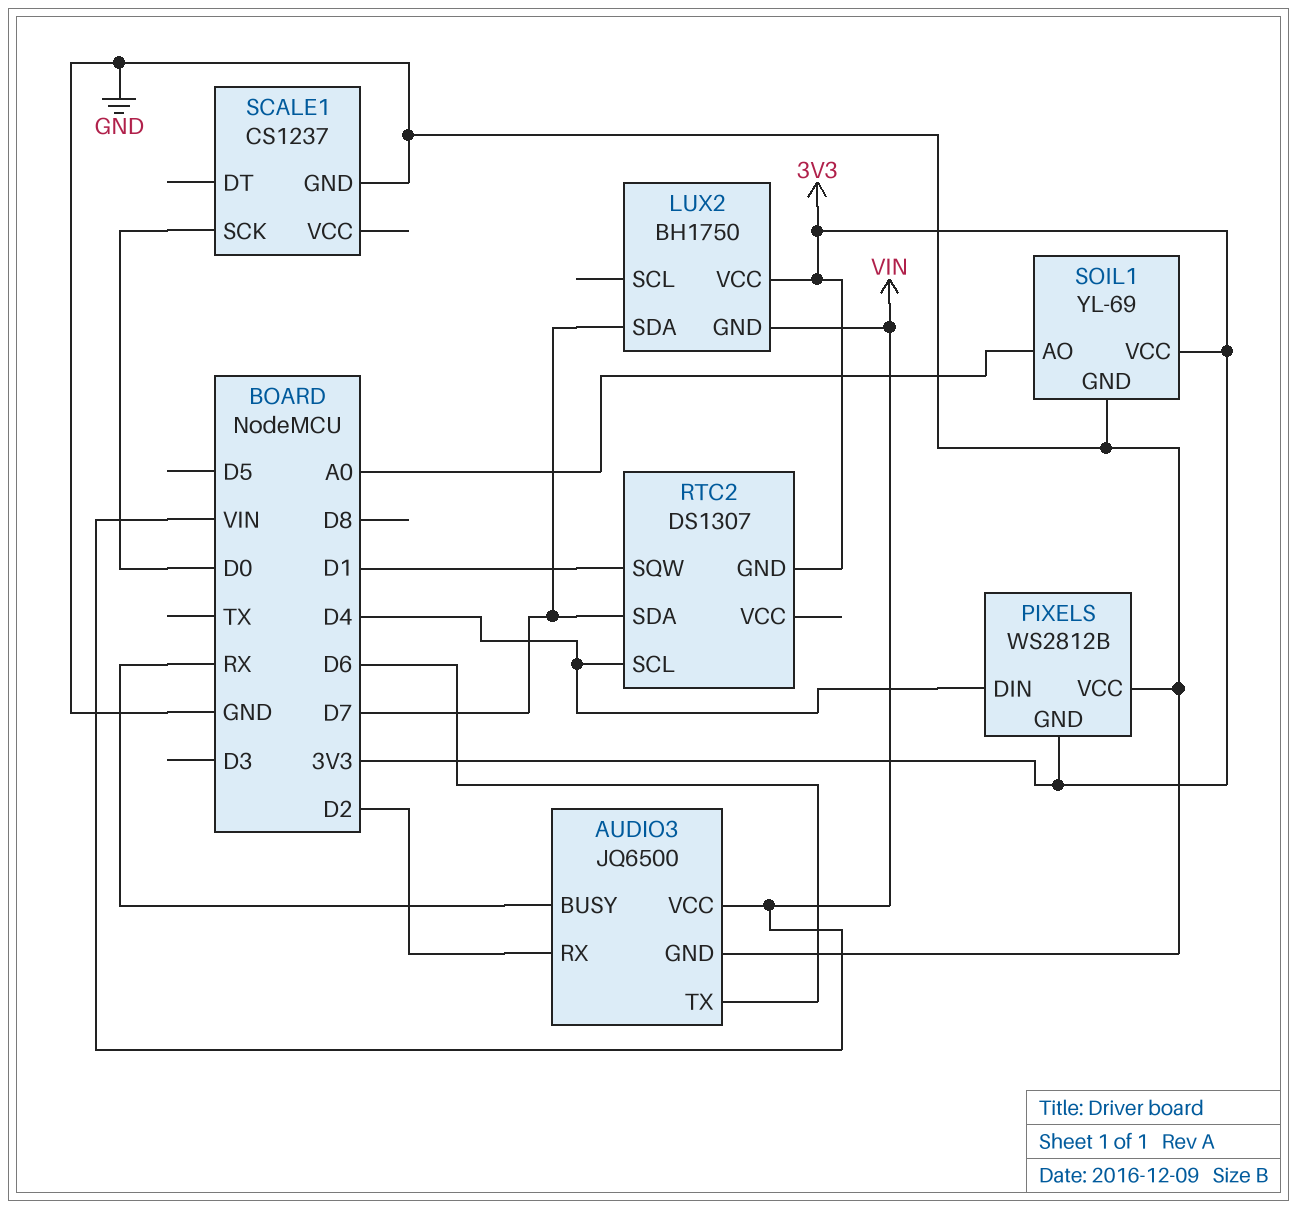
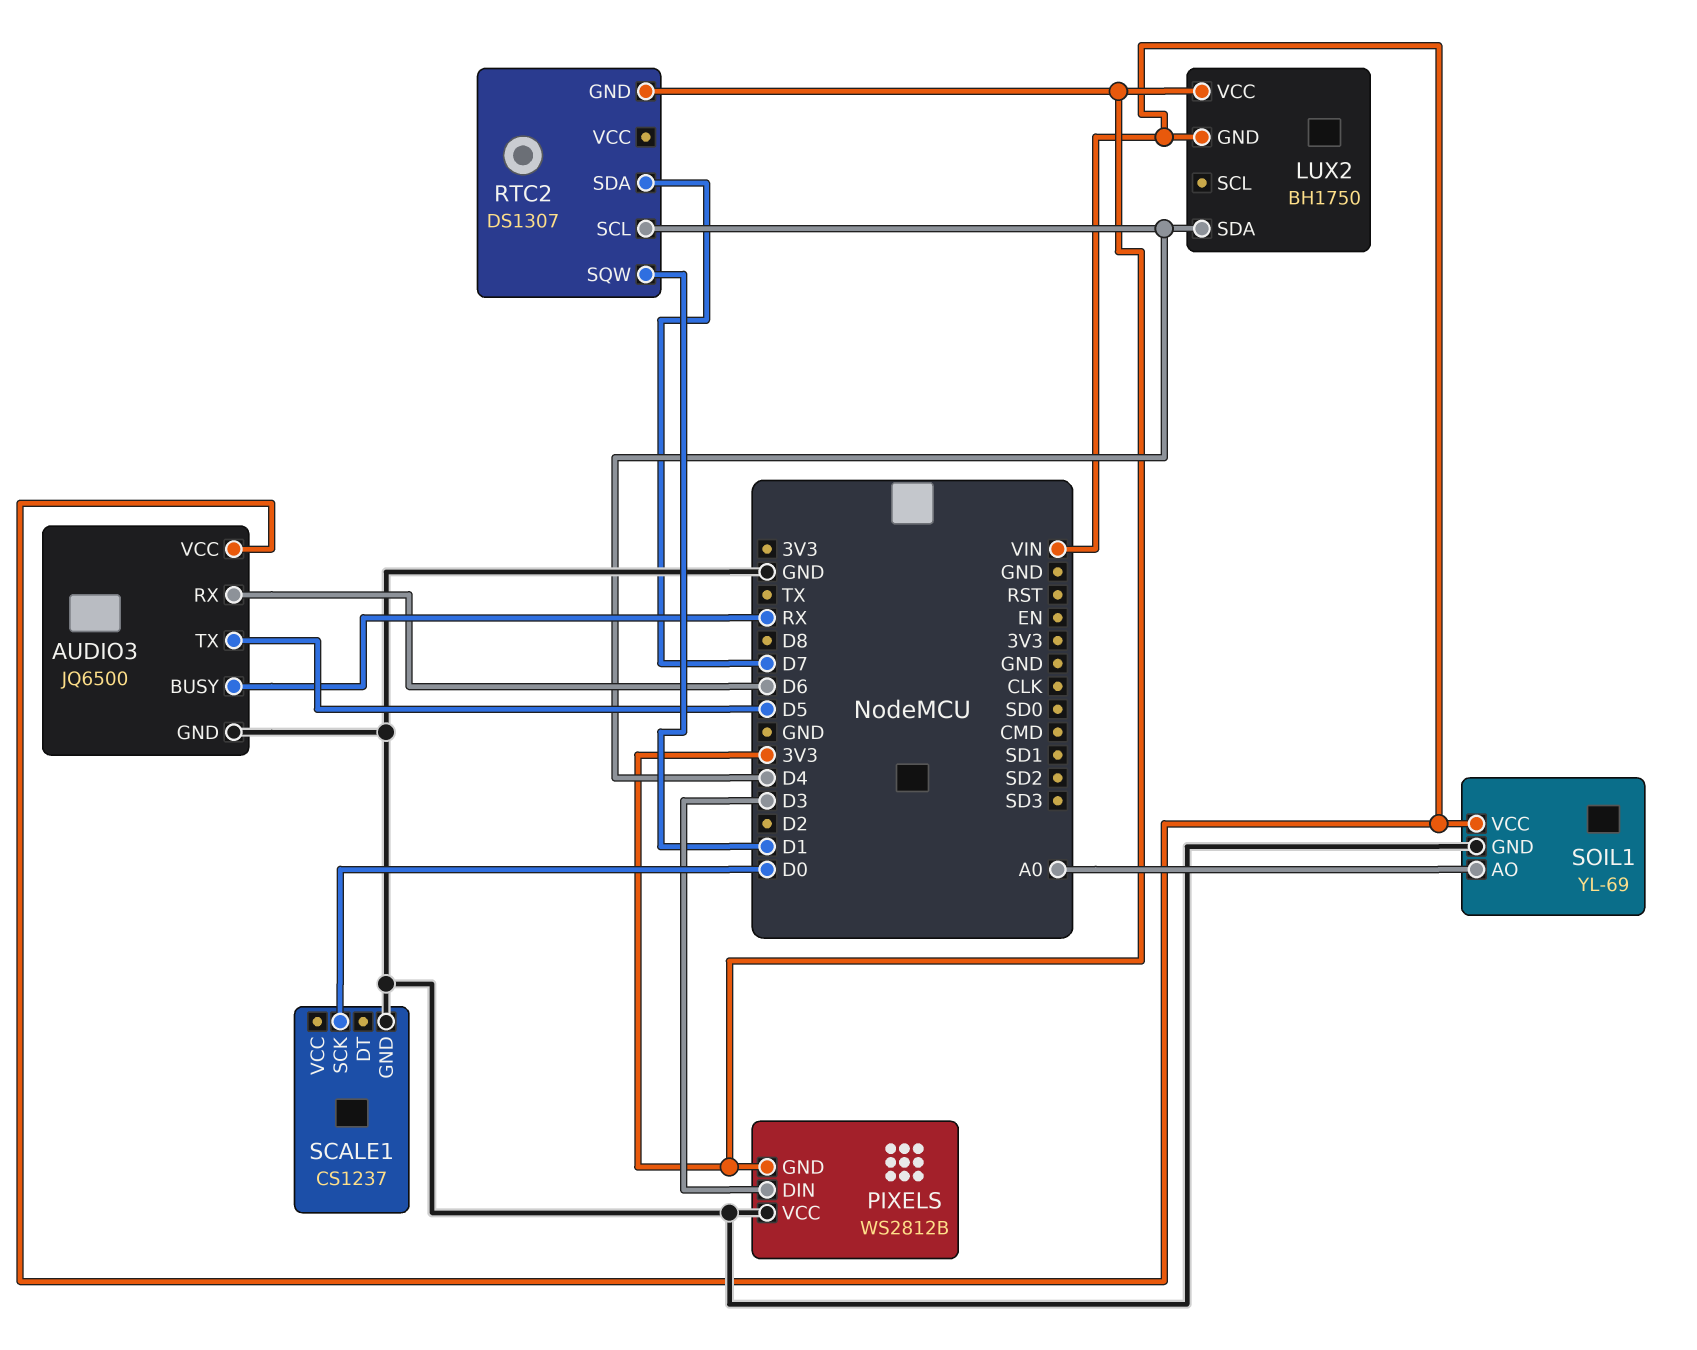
AUDIO3 pin RX: D2 -> D6
AUDIO3 pin TX: D6 -> D5
LUX2 pin SDA: D7 -> D4
PIXELS pin DIN: D4 -> D3
SOIL1 pin VCC: 3V3 -> VIN

